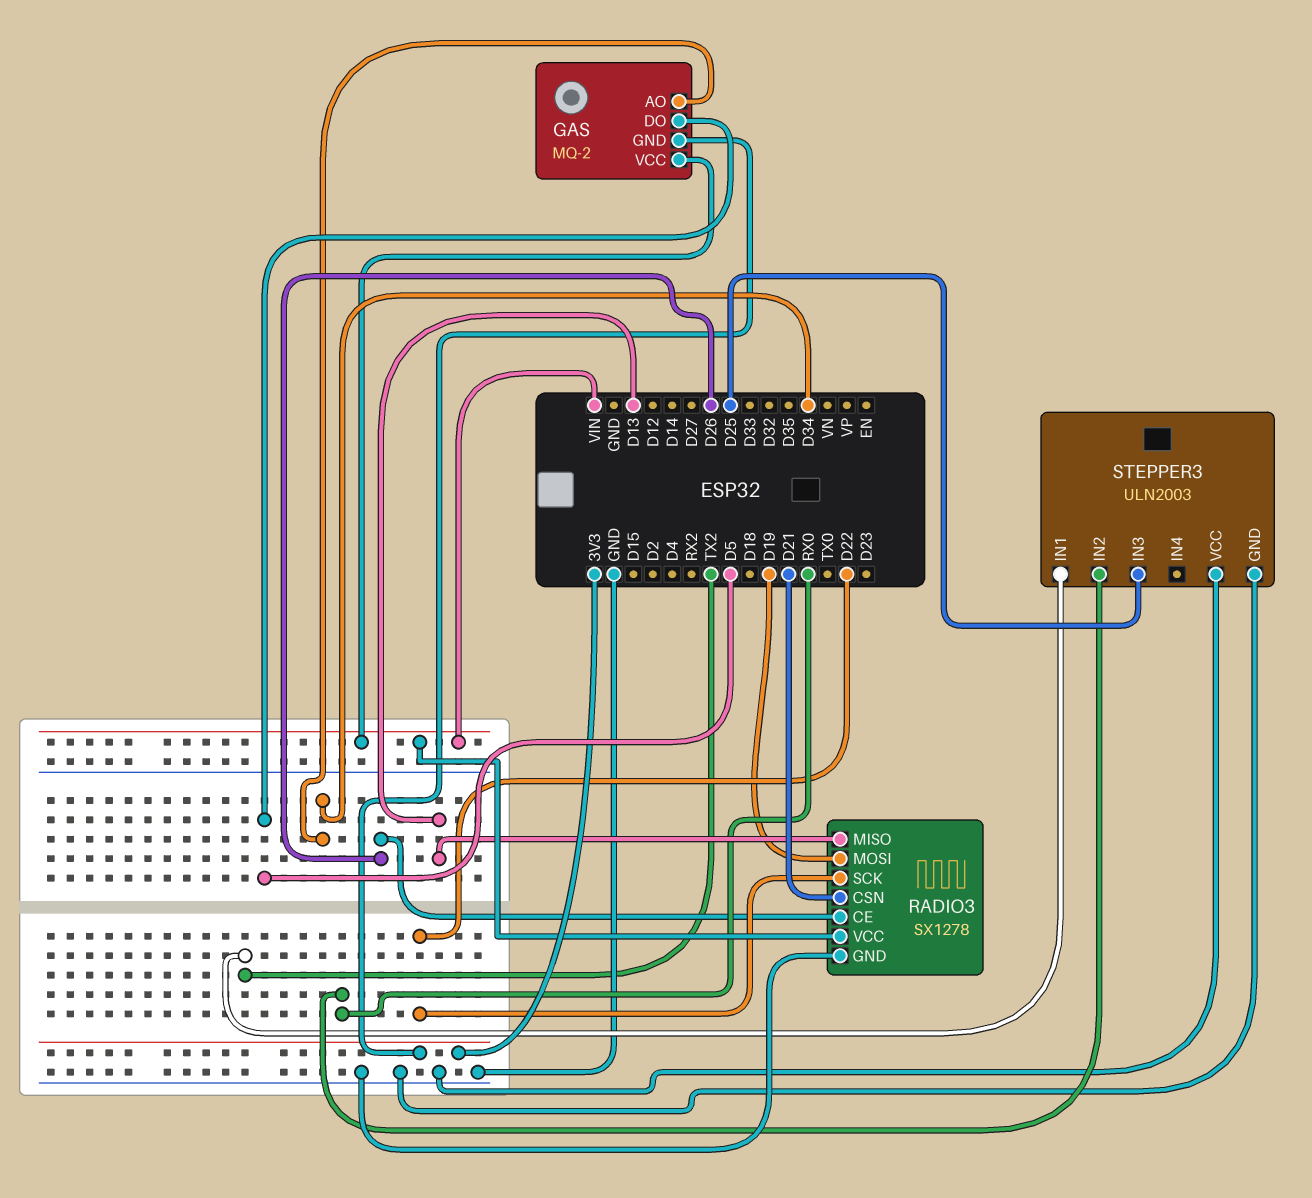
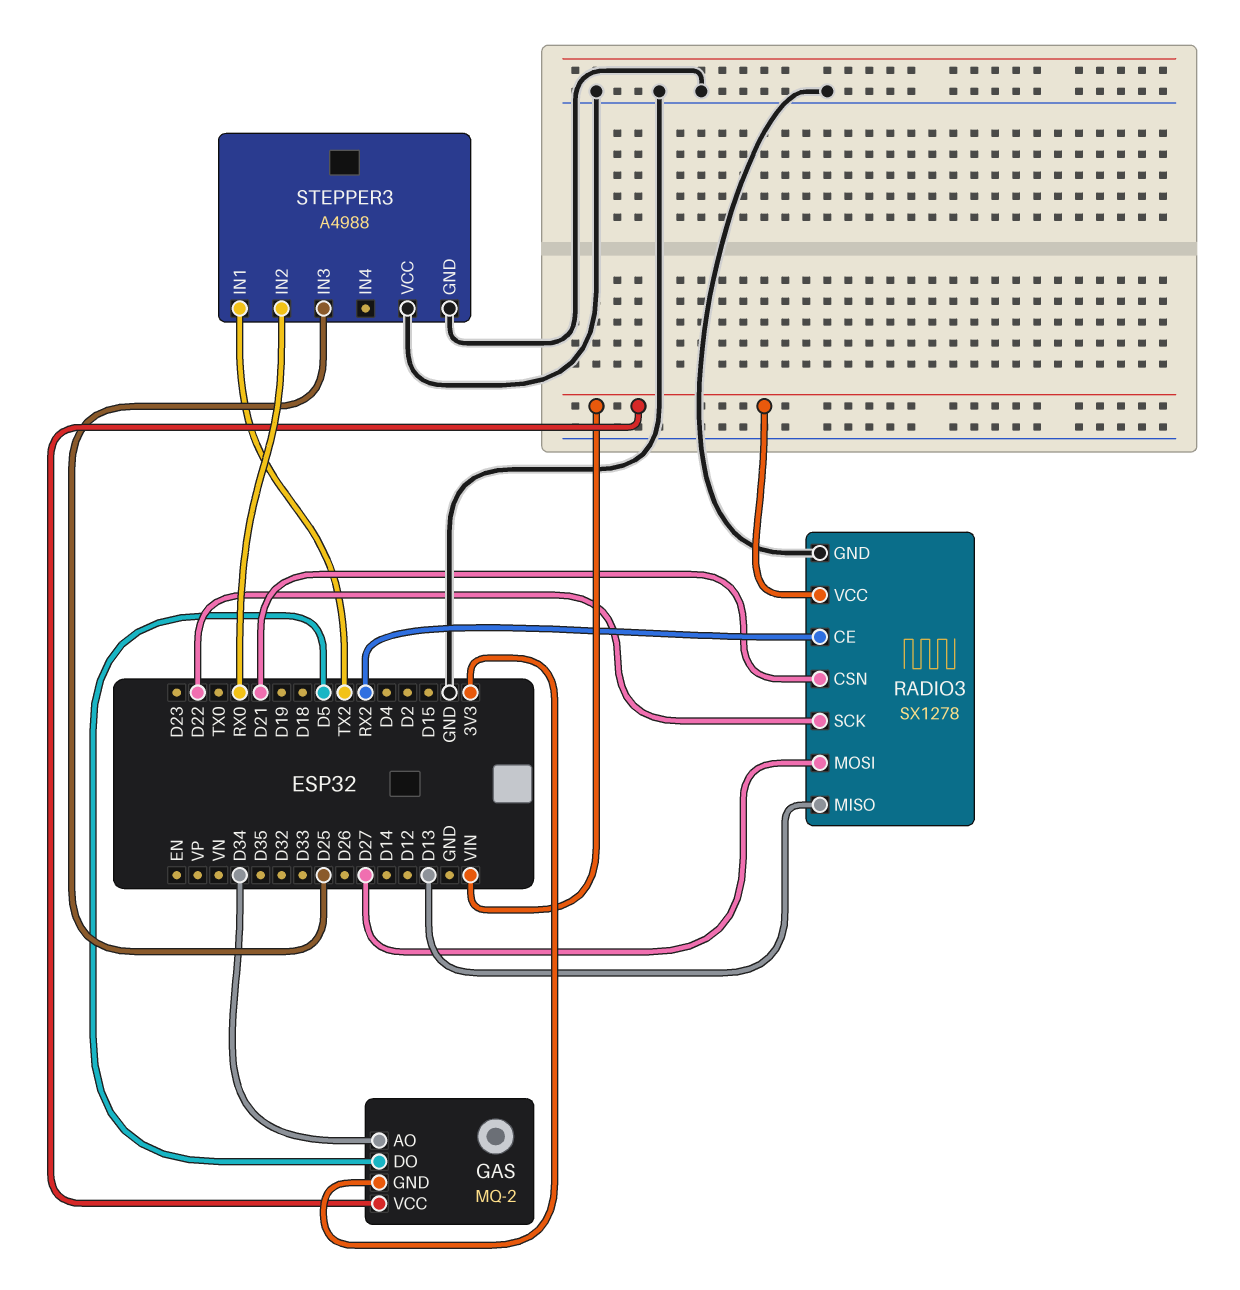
RADIO3 pin CE: D26 -> RX2
RADIO3 pin MOSI: D19 -> D27
STEPPER3: ULN2003 -> A4988

